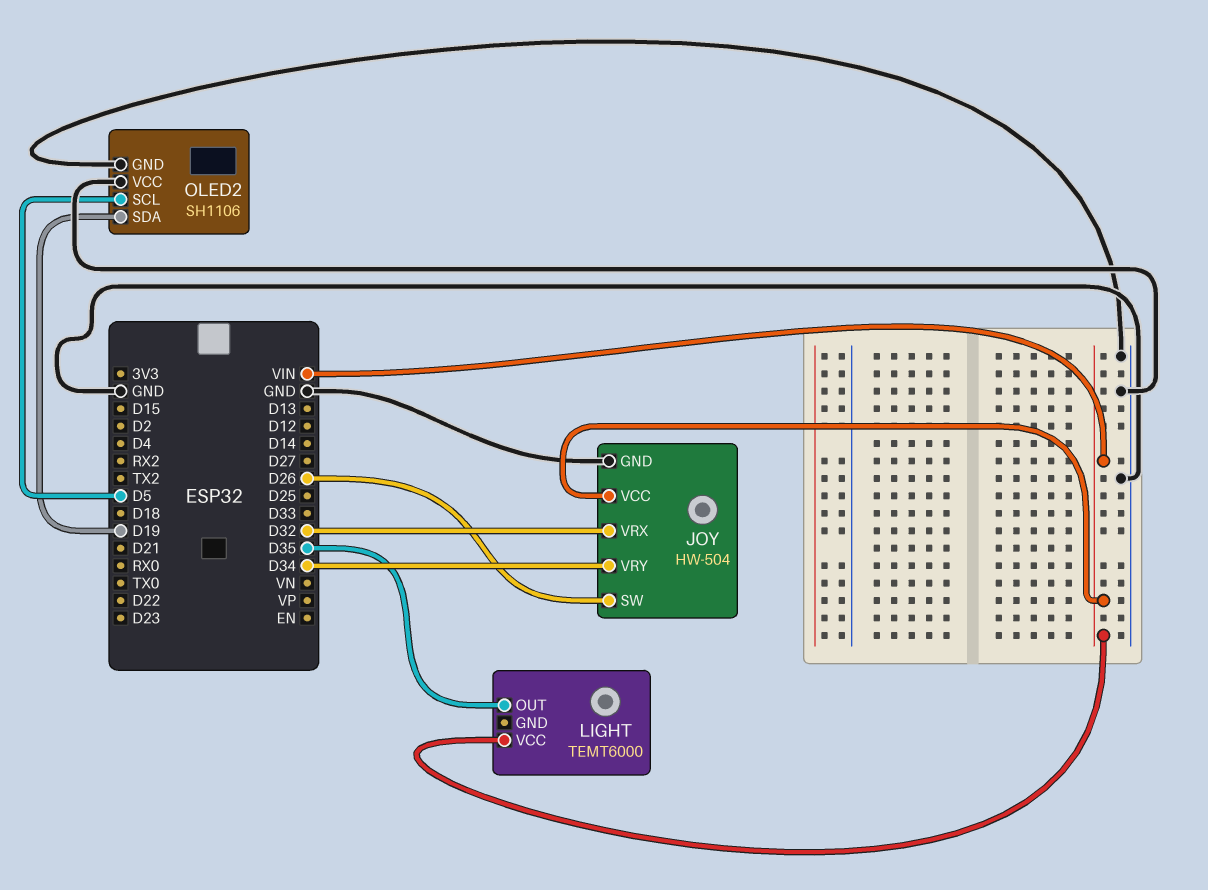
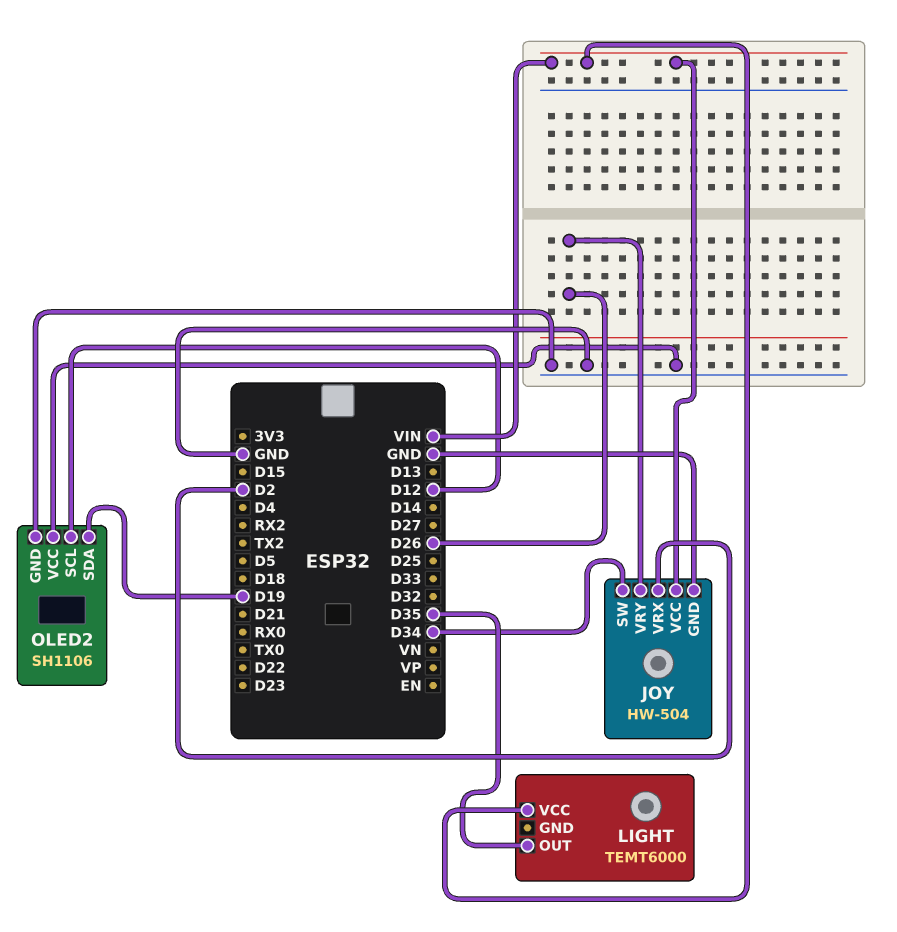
JOY pin SW: D26 -> D34
JOY pin VRX: D32 -> D2
JOY pin VRY: D34 -> D26
OLED2 pin SCL: D5 -> D12

